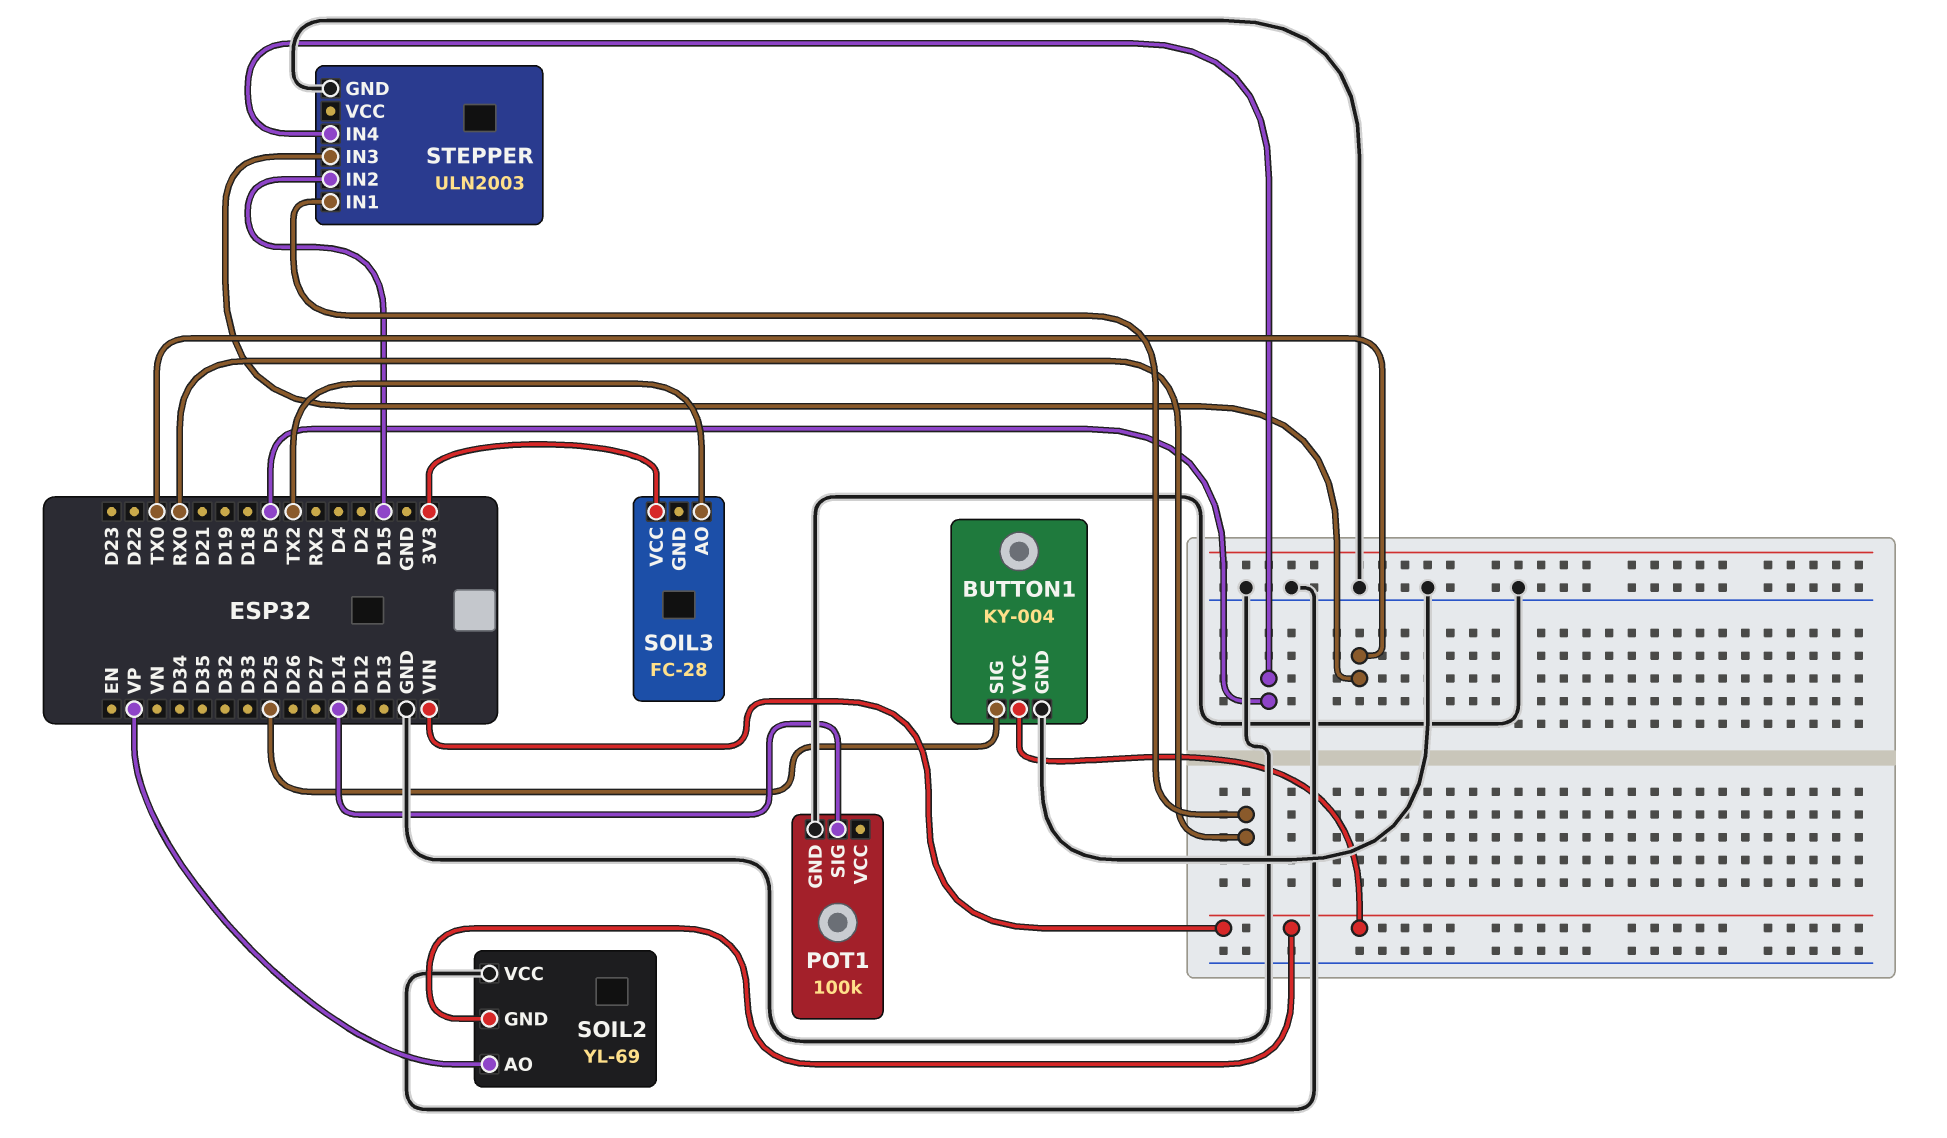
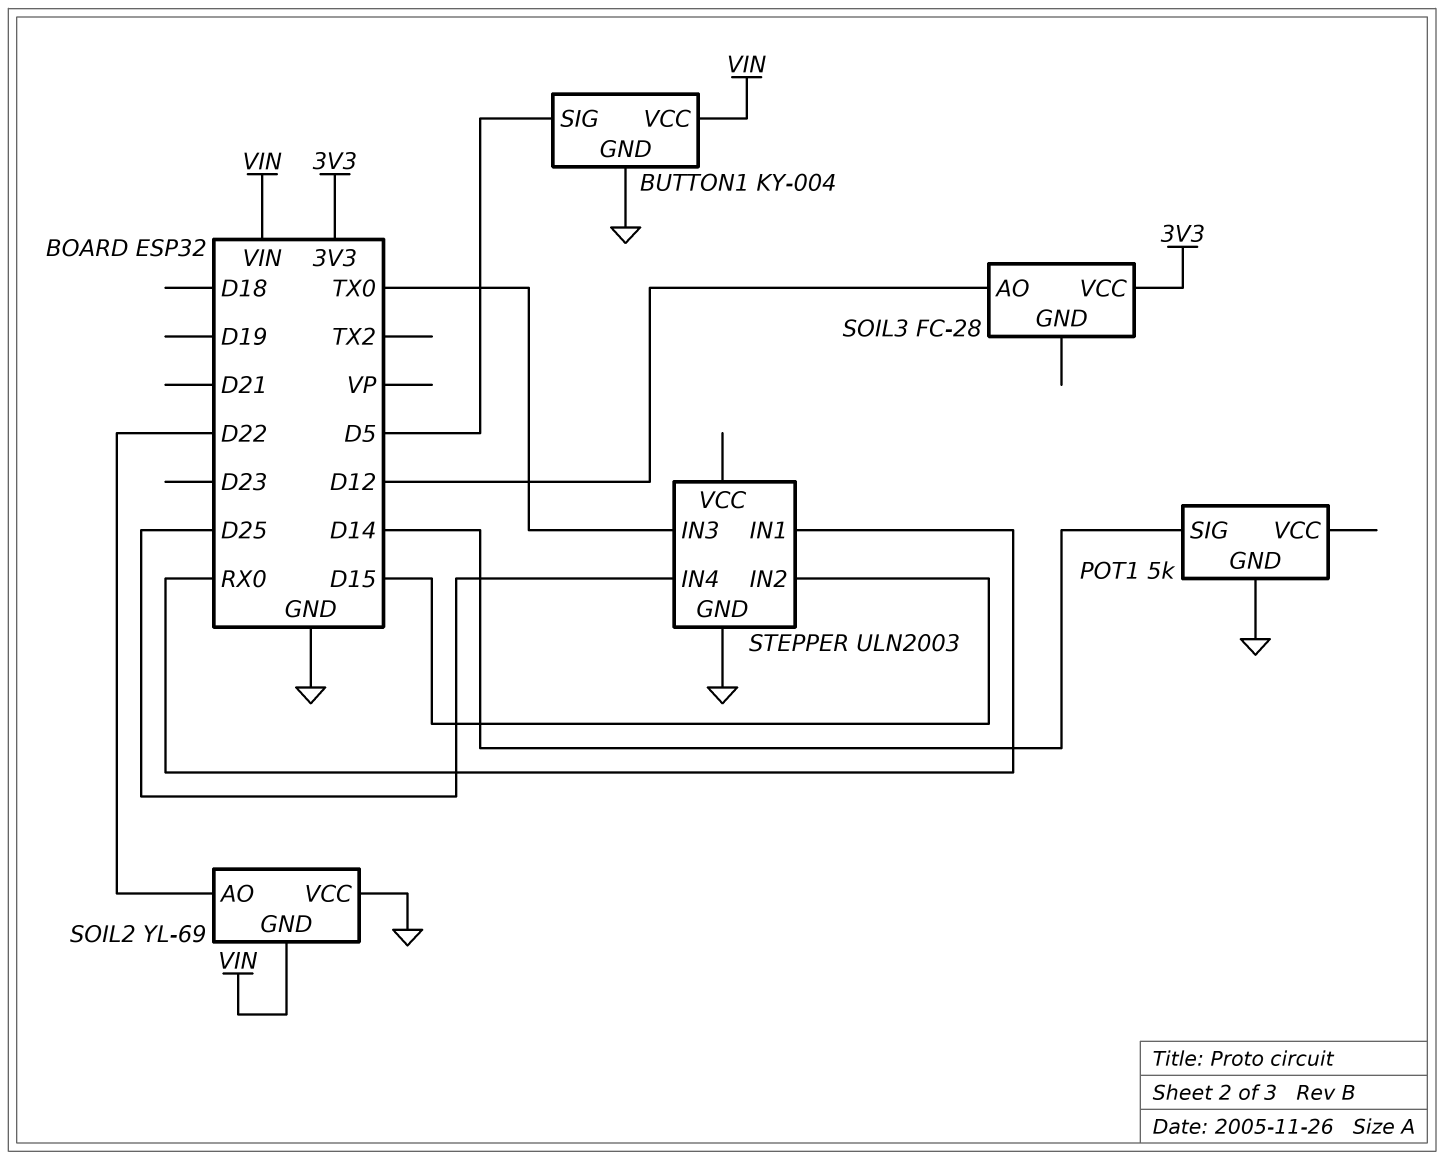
BUTTON1 pin SIG: D25 -> D5
POT1: 100k -> 5k
SOIL2 pin AO: VP -> D22
SOIL3 pin AO: TX2 -> D12
STEPPER pin IN4: D5 -> D25

